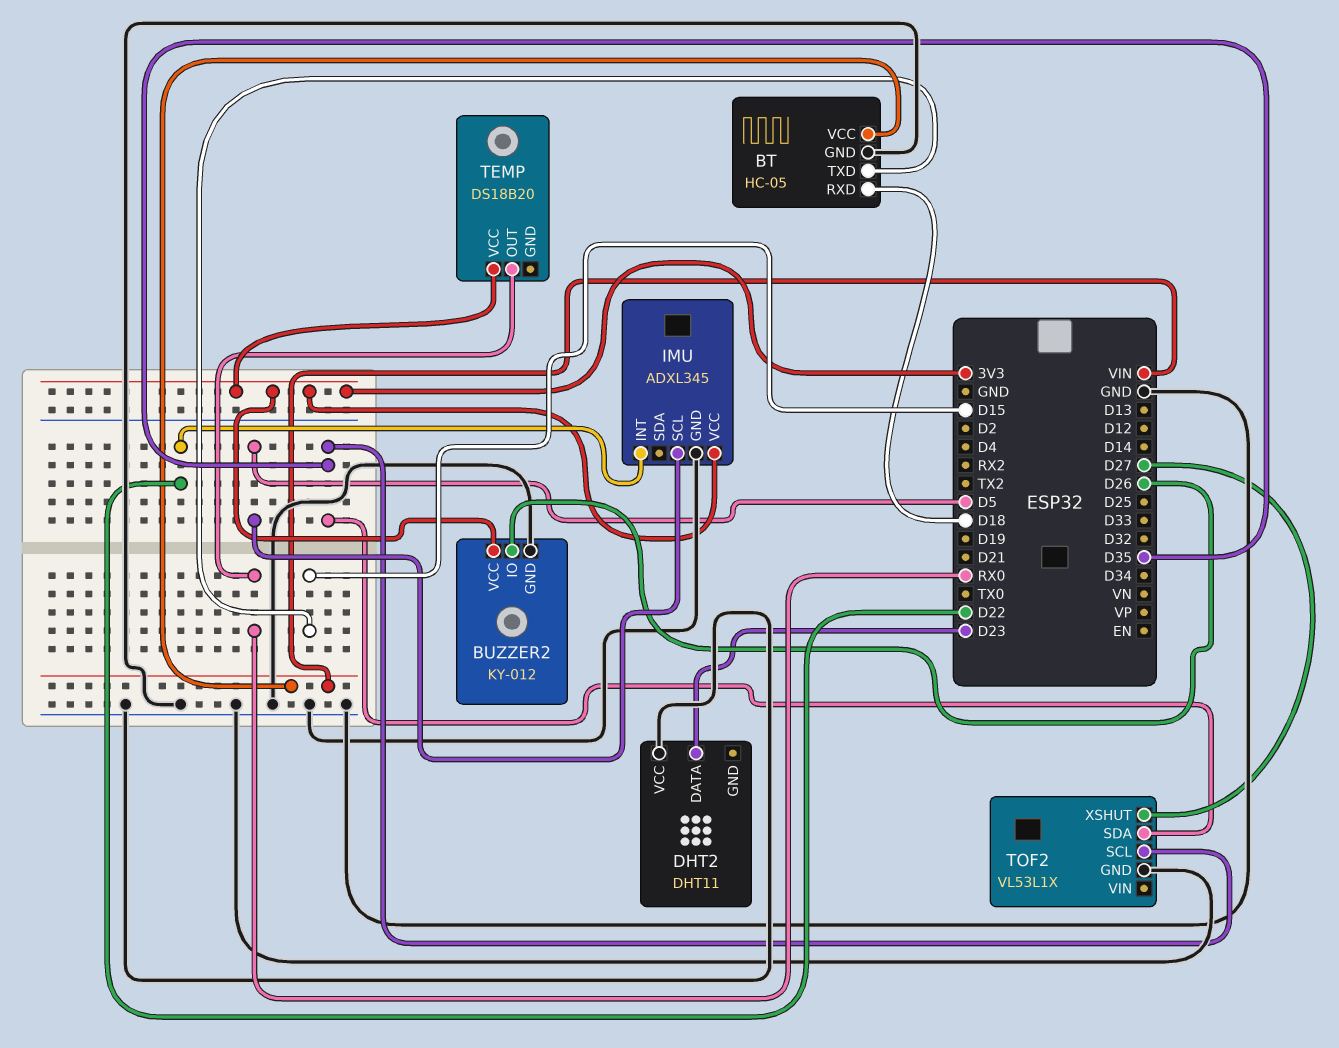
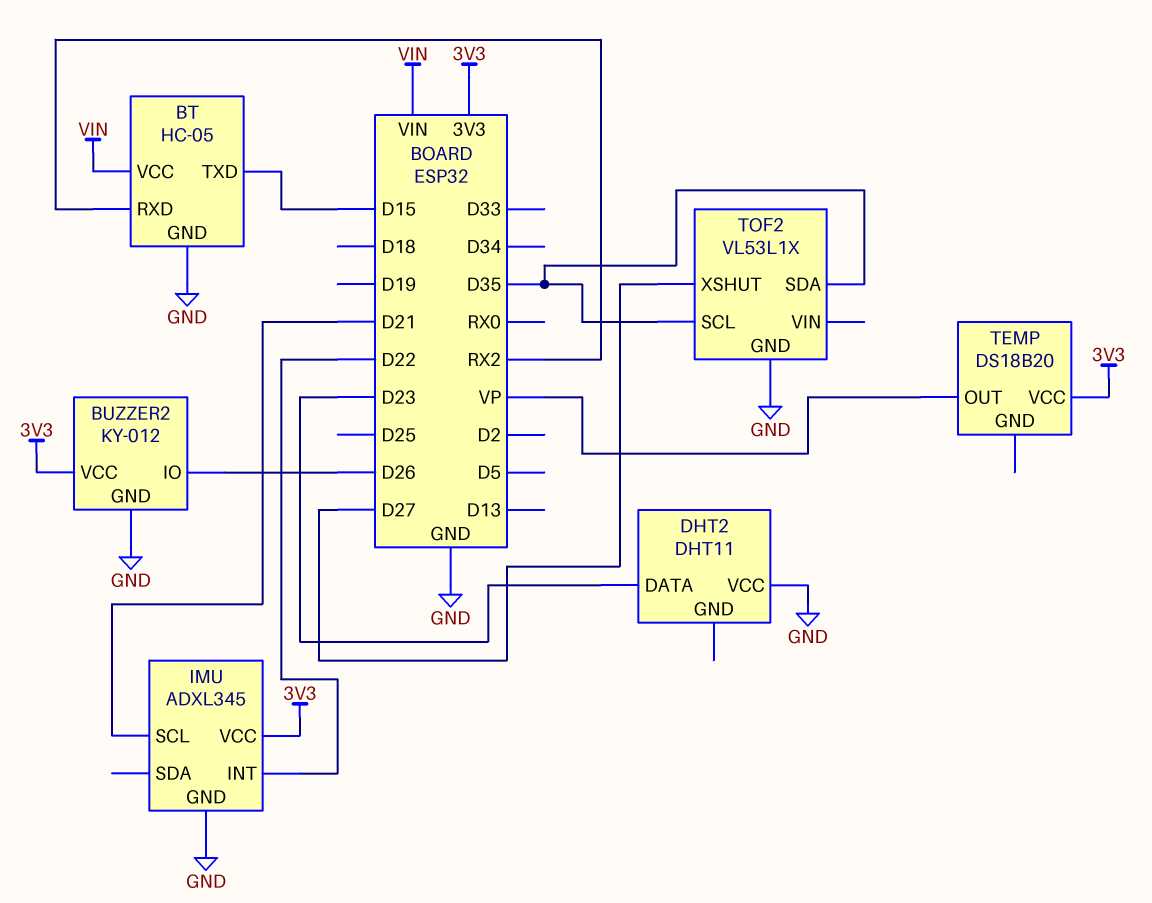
BT pin RXD: D18 -> RX2
IMU pin SCL: D5 -> D21
TEMP pin OUT: RX0 -> VP

